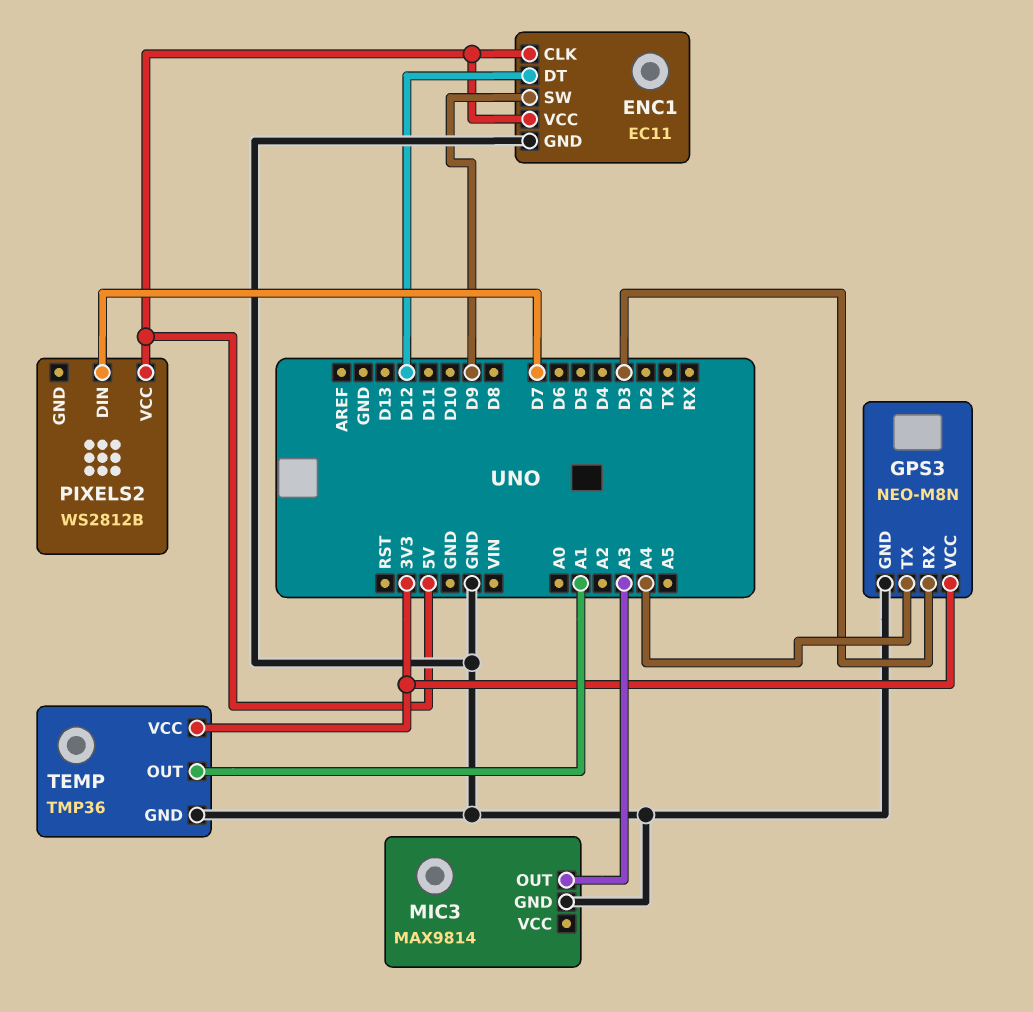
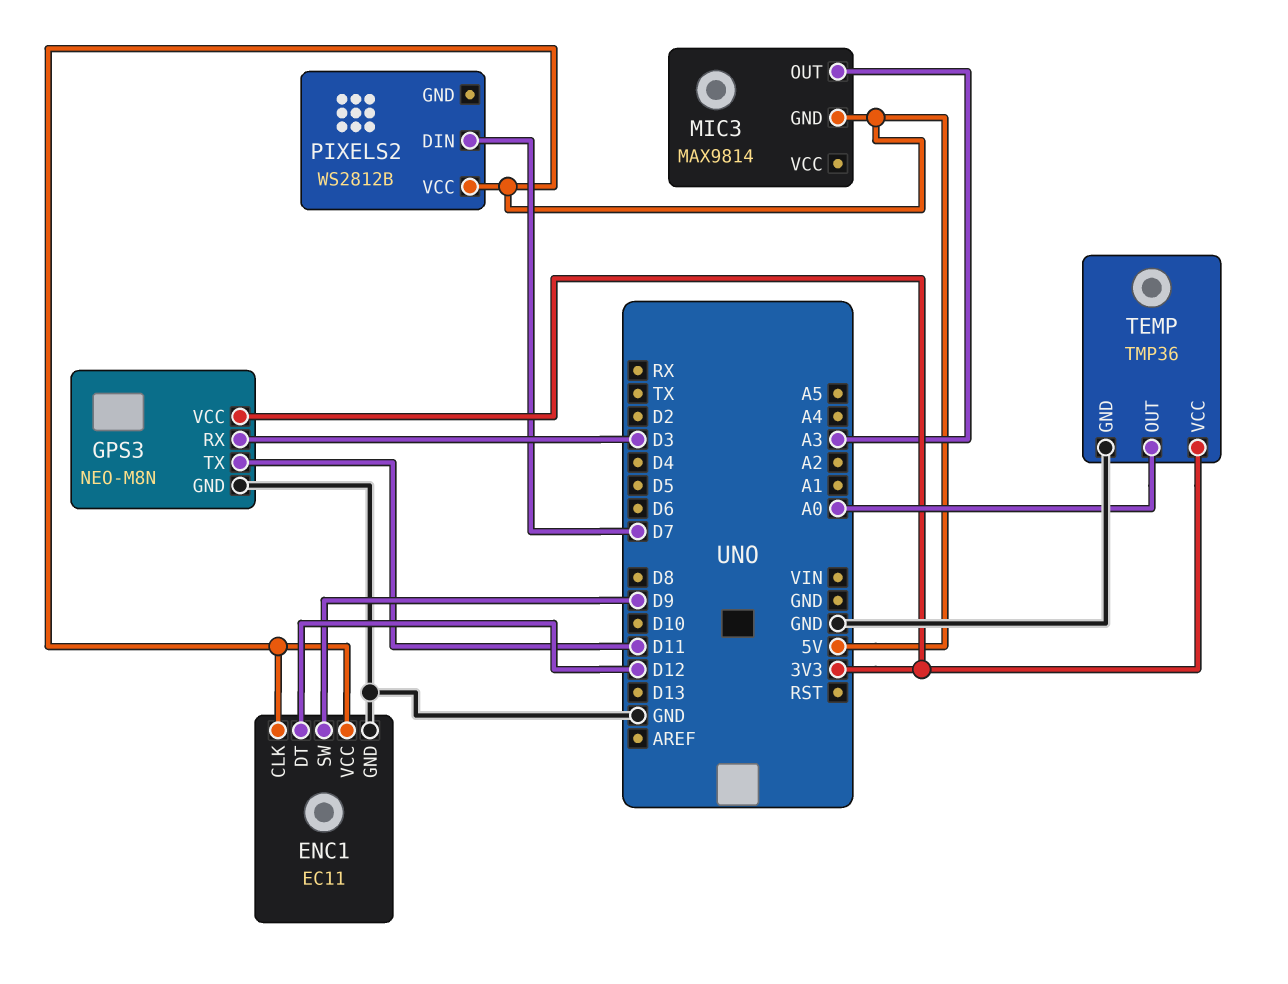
GPS3 pin TX: A4 -> D11
MIC3 pin GND: GND -> 5V
TEMP pin OUT: A1 -> A0

